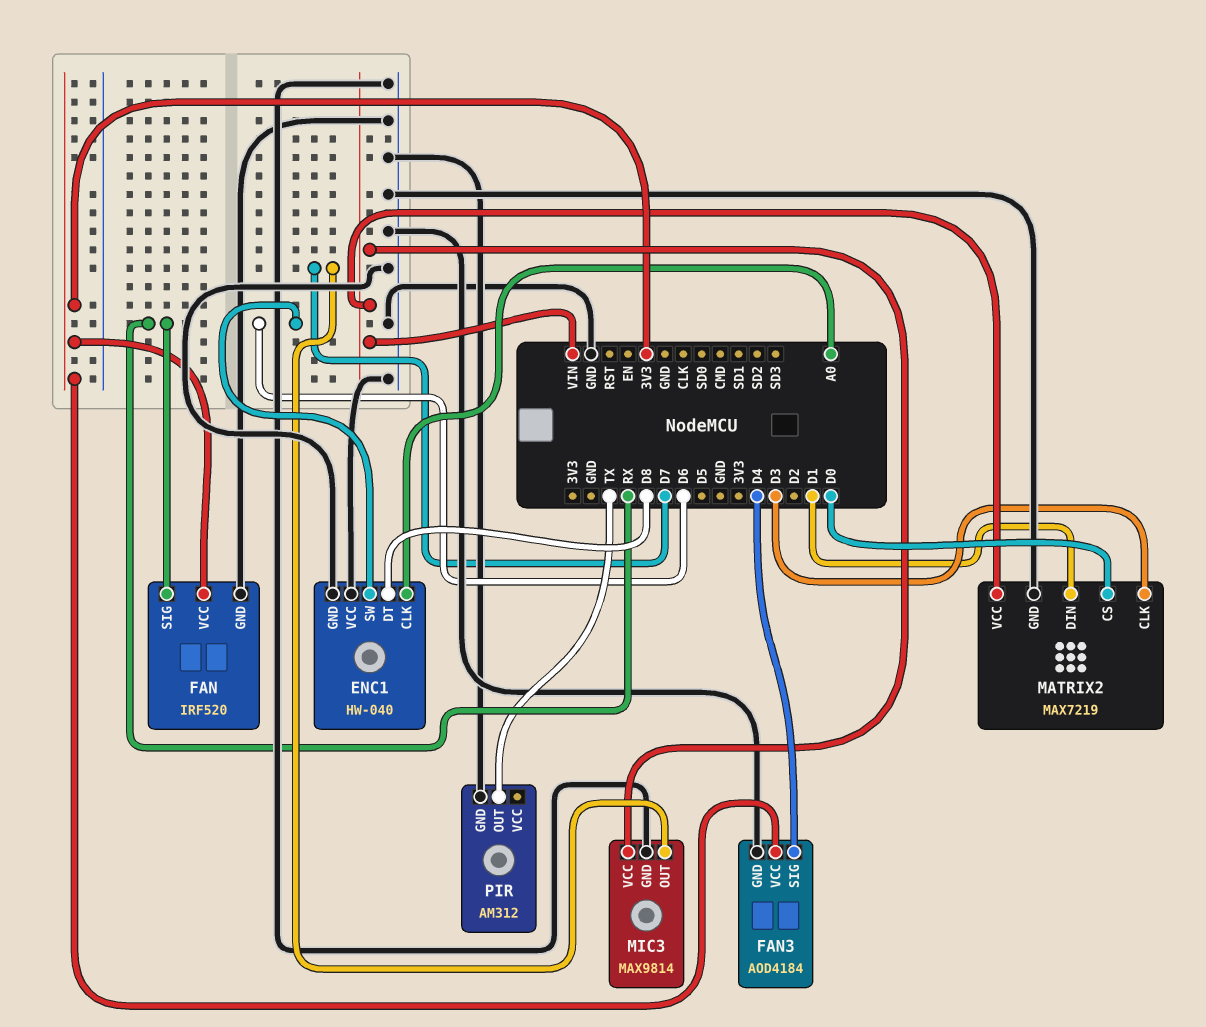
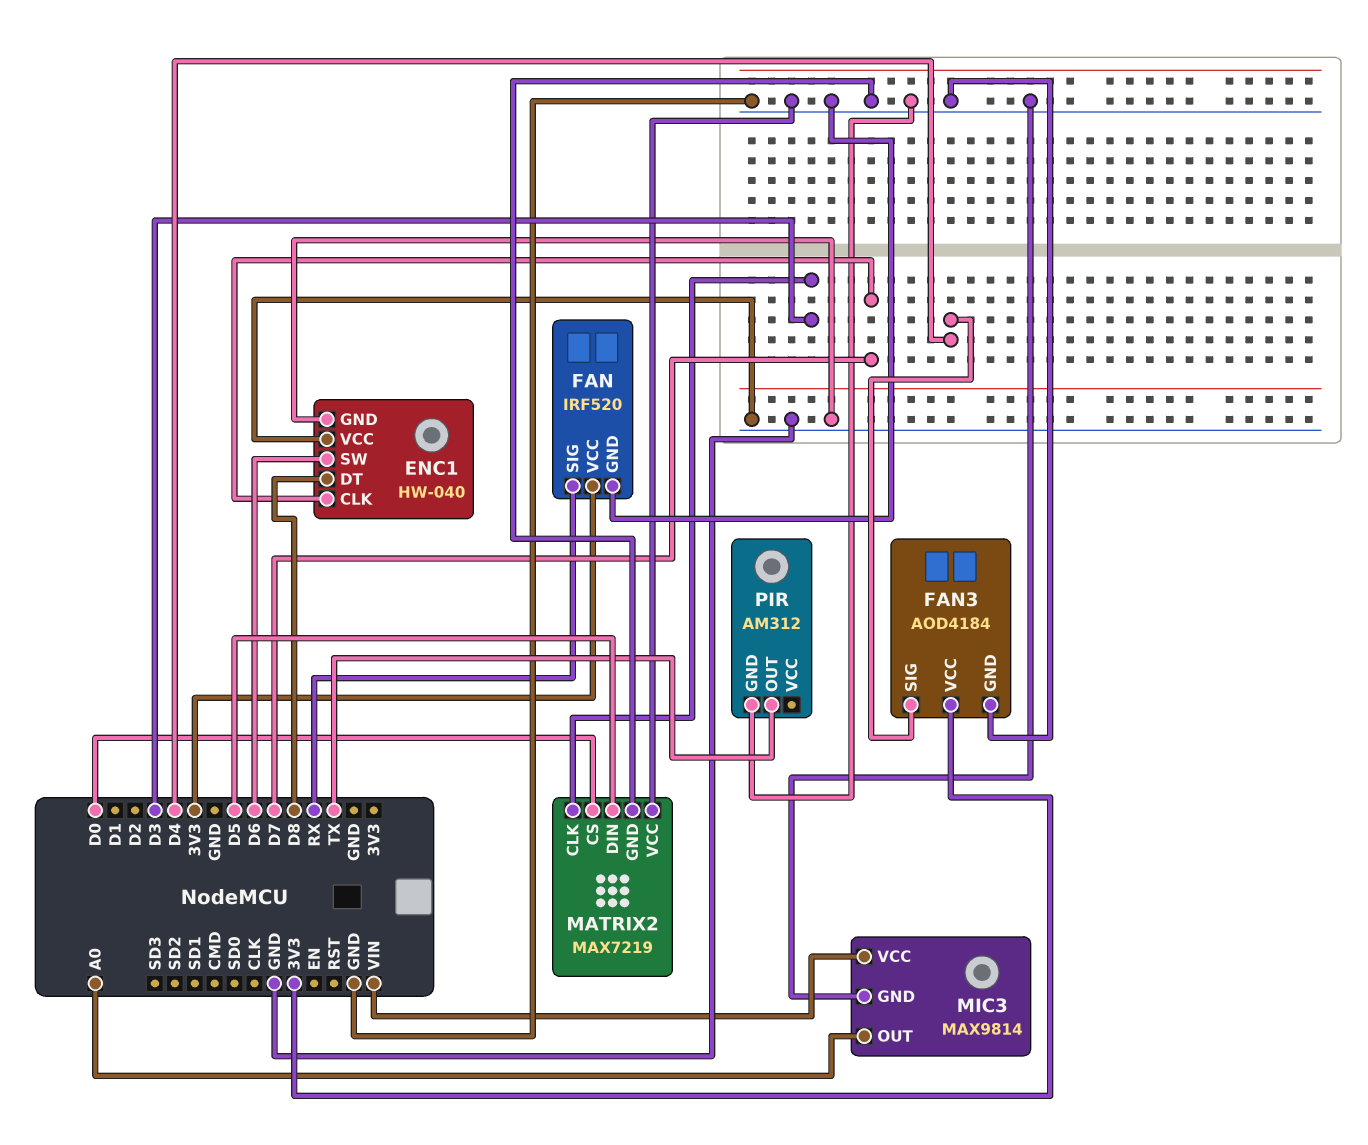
ENC1 pin CLK: A0 -> D7
MATRIX2 pin DIN: D1 -> D5
MATRIX2 pin VCC: VIN -> GND
MIC3 pin OUT: D7 -> A0

